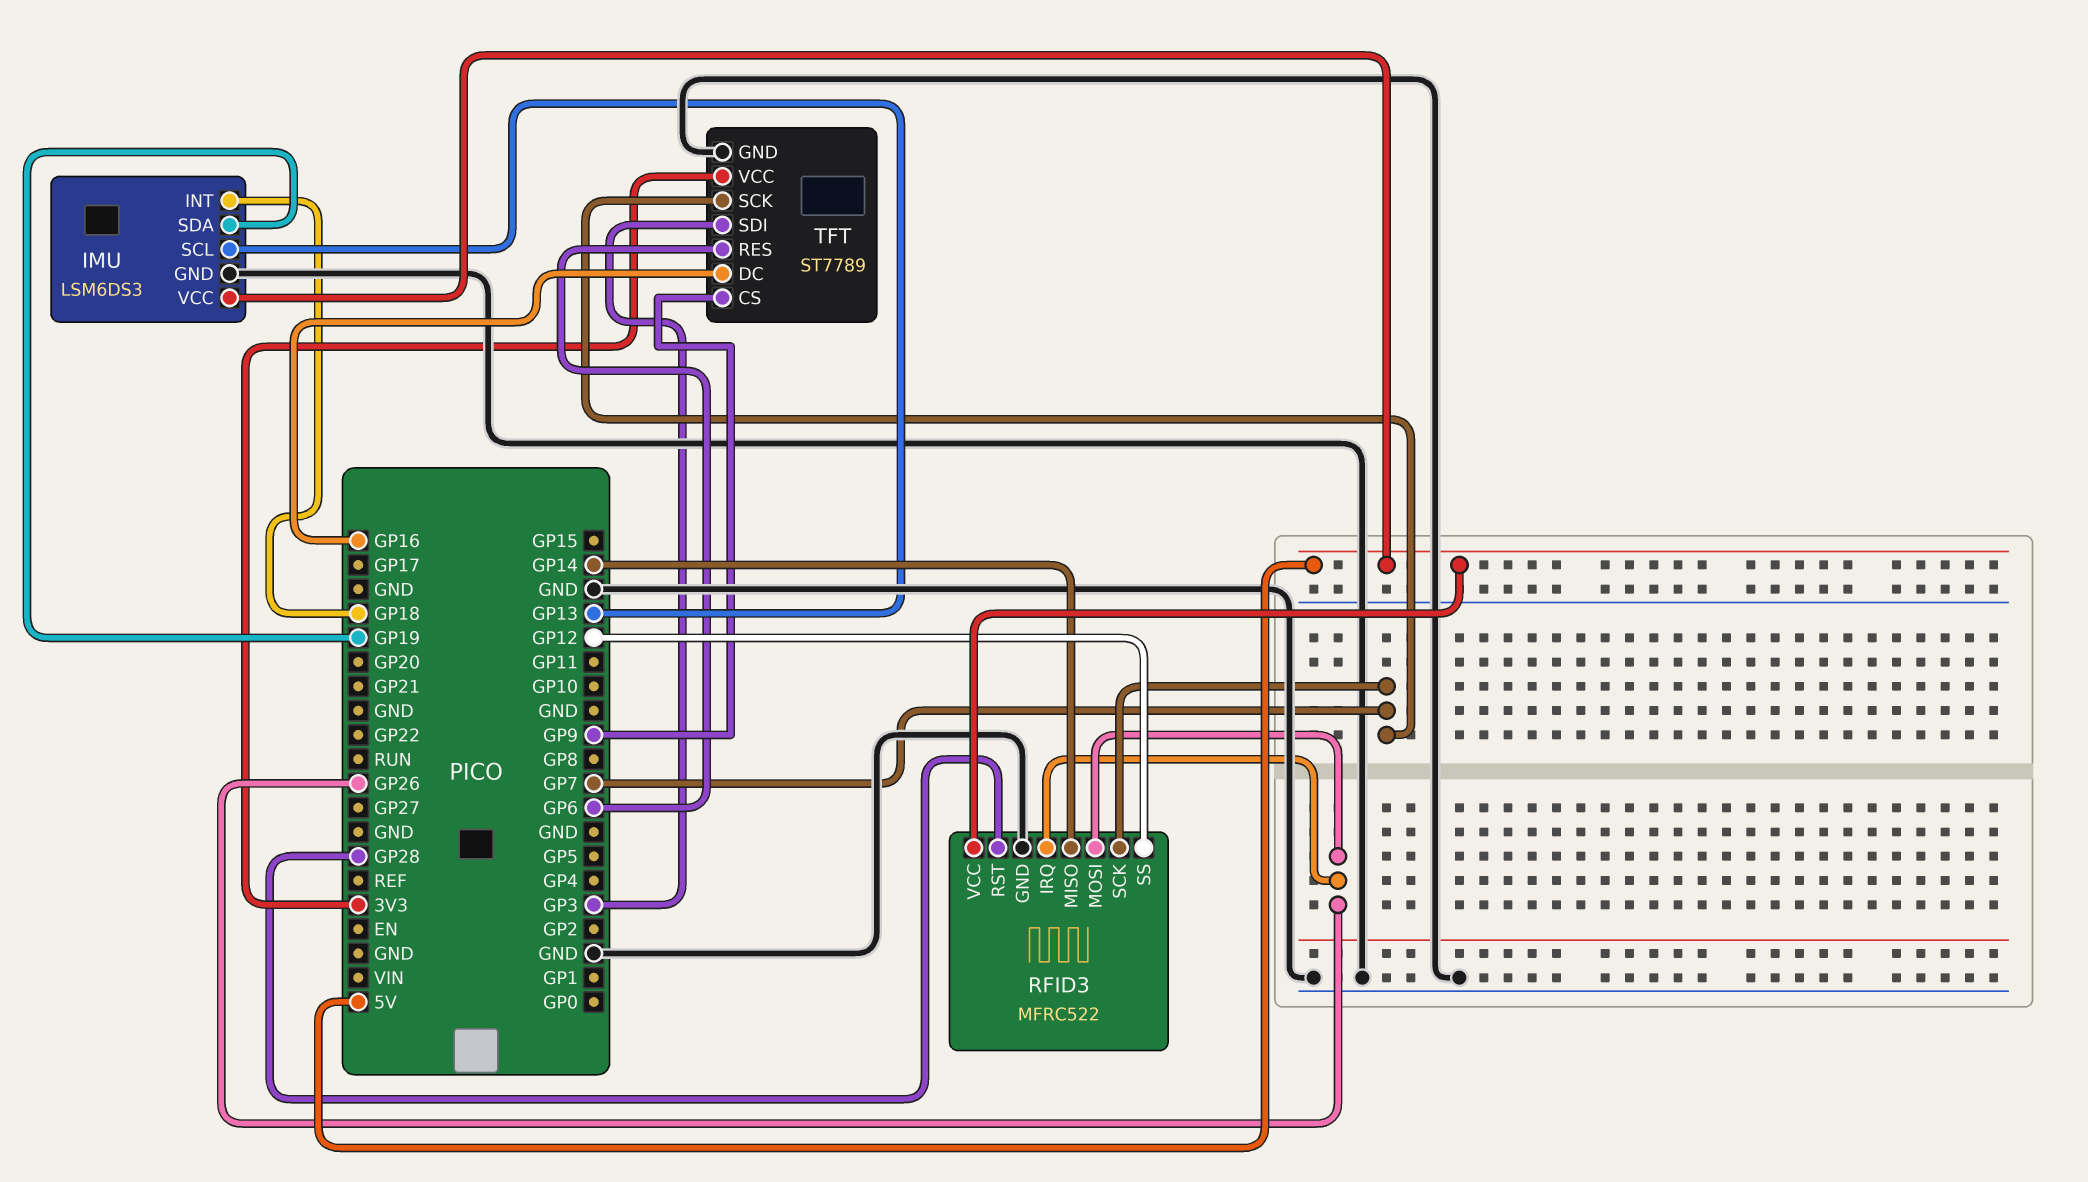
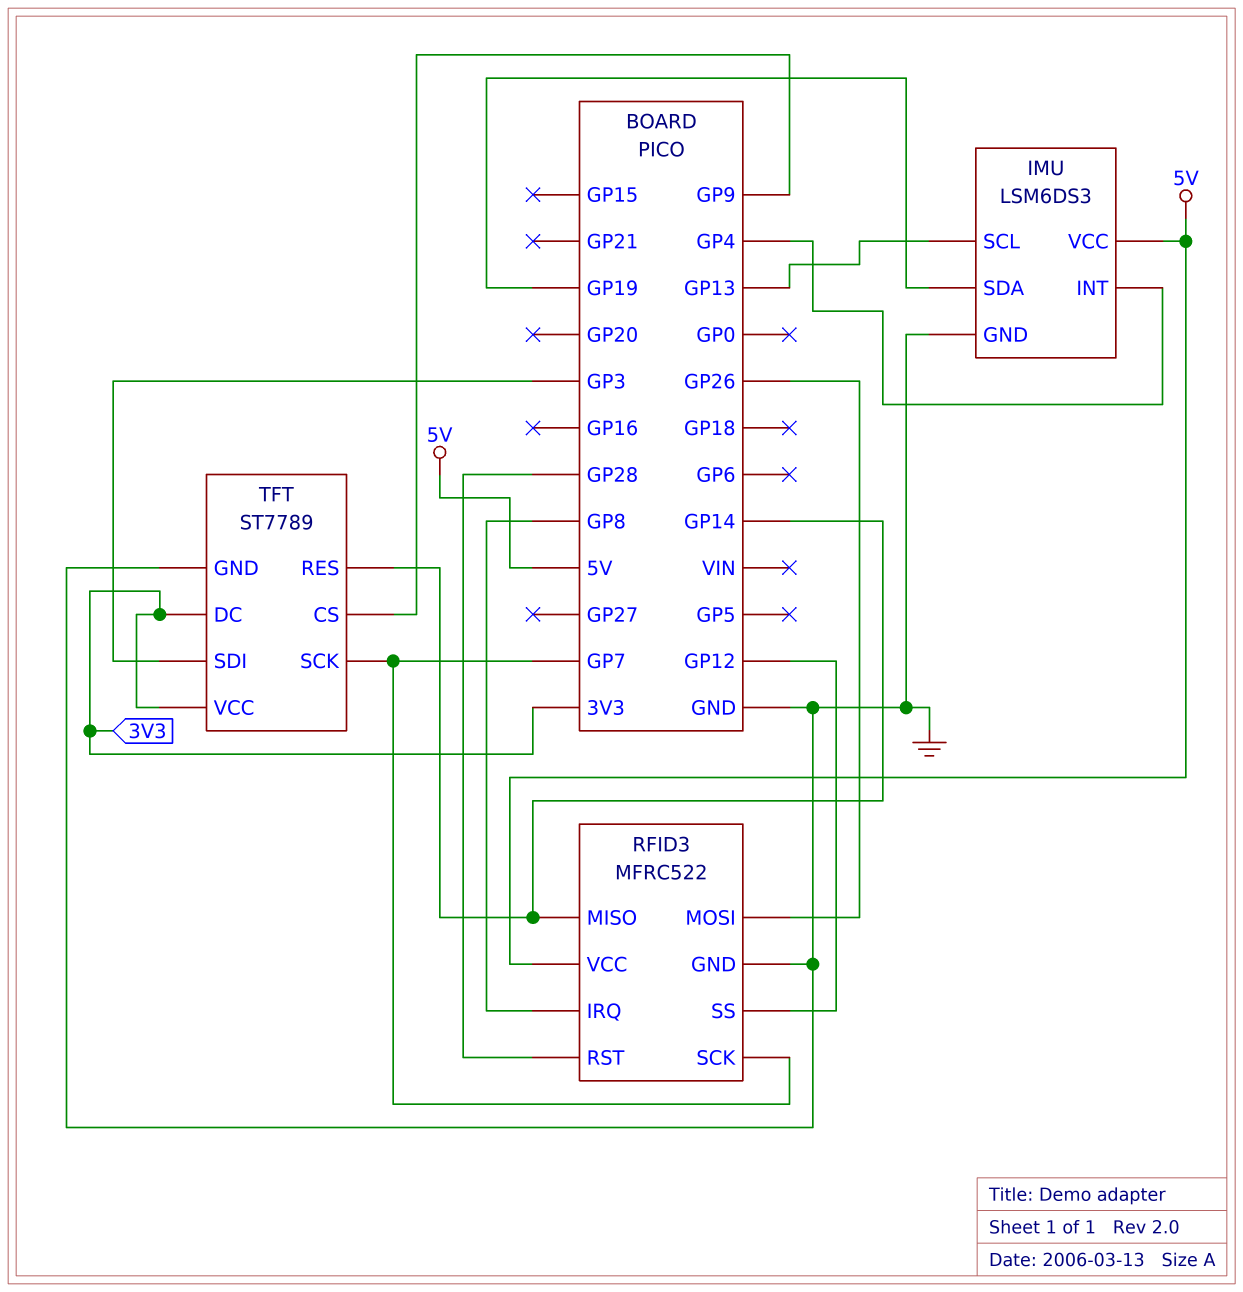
IMU pin INT: GP18 -> GP4
RFID3 pin IRQ: GP26 -> GP8
TFT pin DC: GP16 -> 3V3
TFT pin RES: GP6 -> GP14

